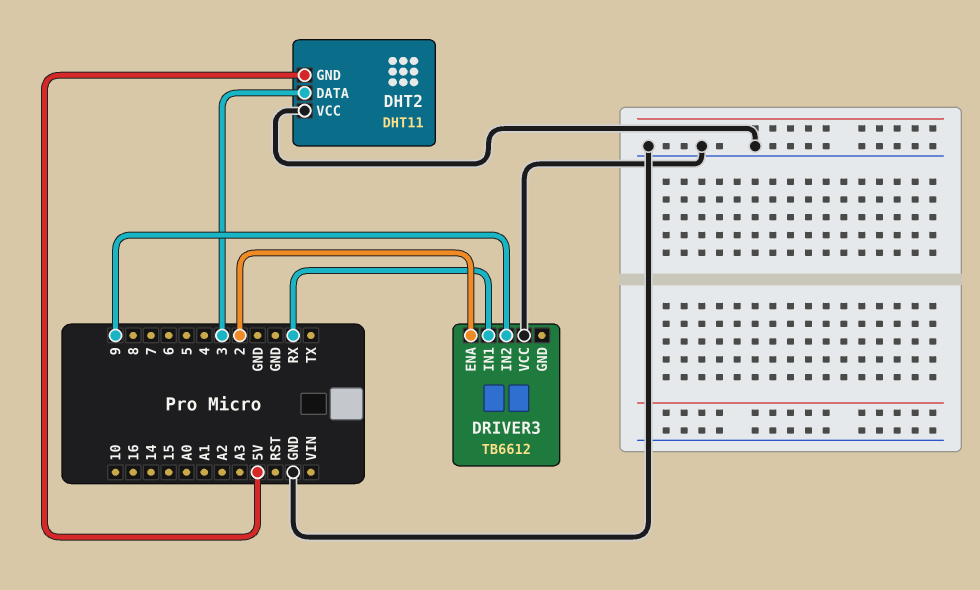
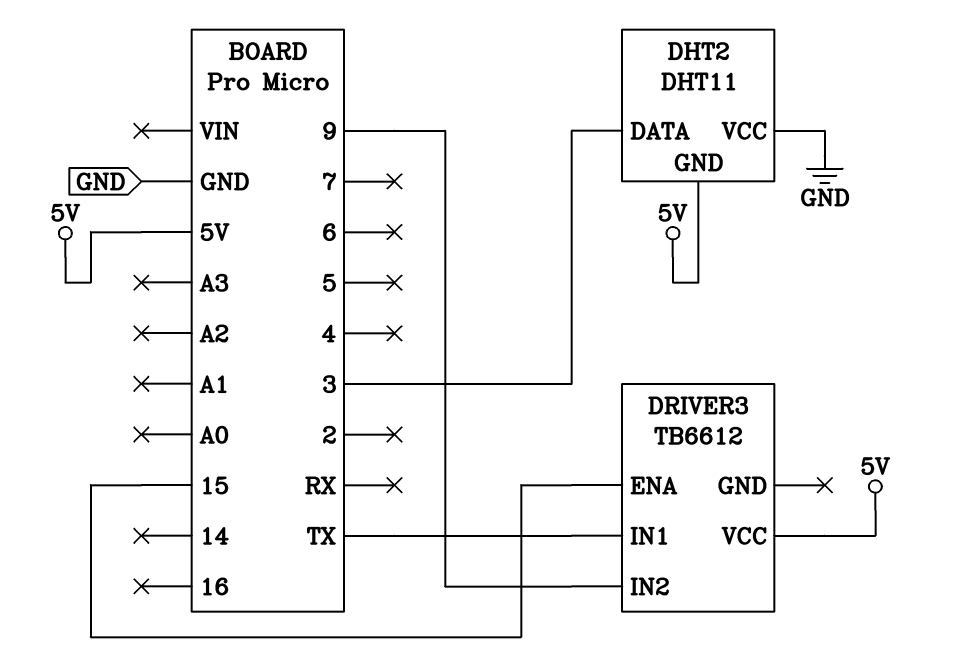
DRIVER3 pin ENA: 2 -> 15
DRIVER3 pin IN1: RX -> TX
DRIVER3 pin VCC: GND -> 5V

